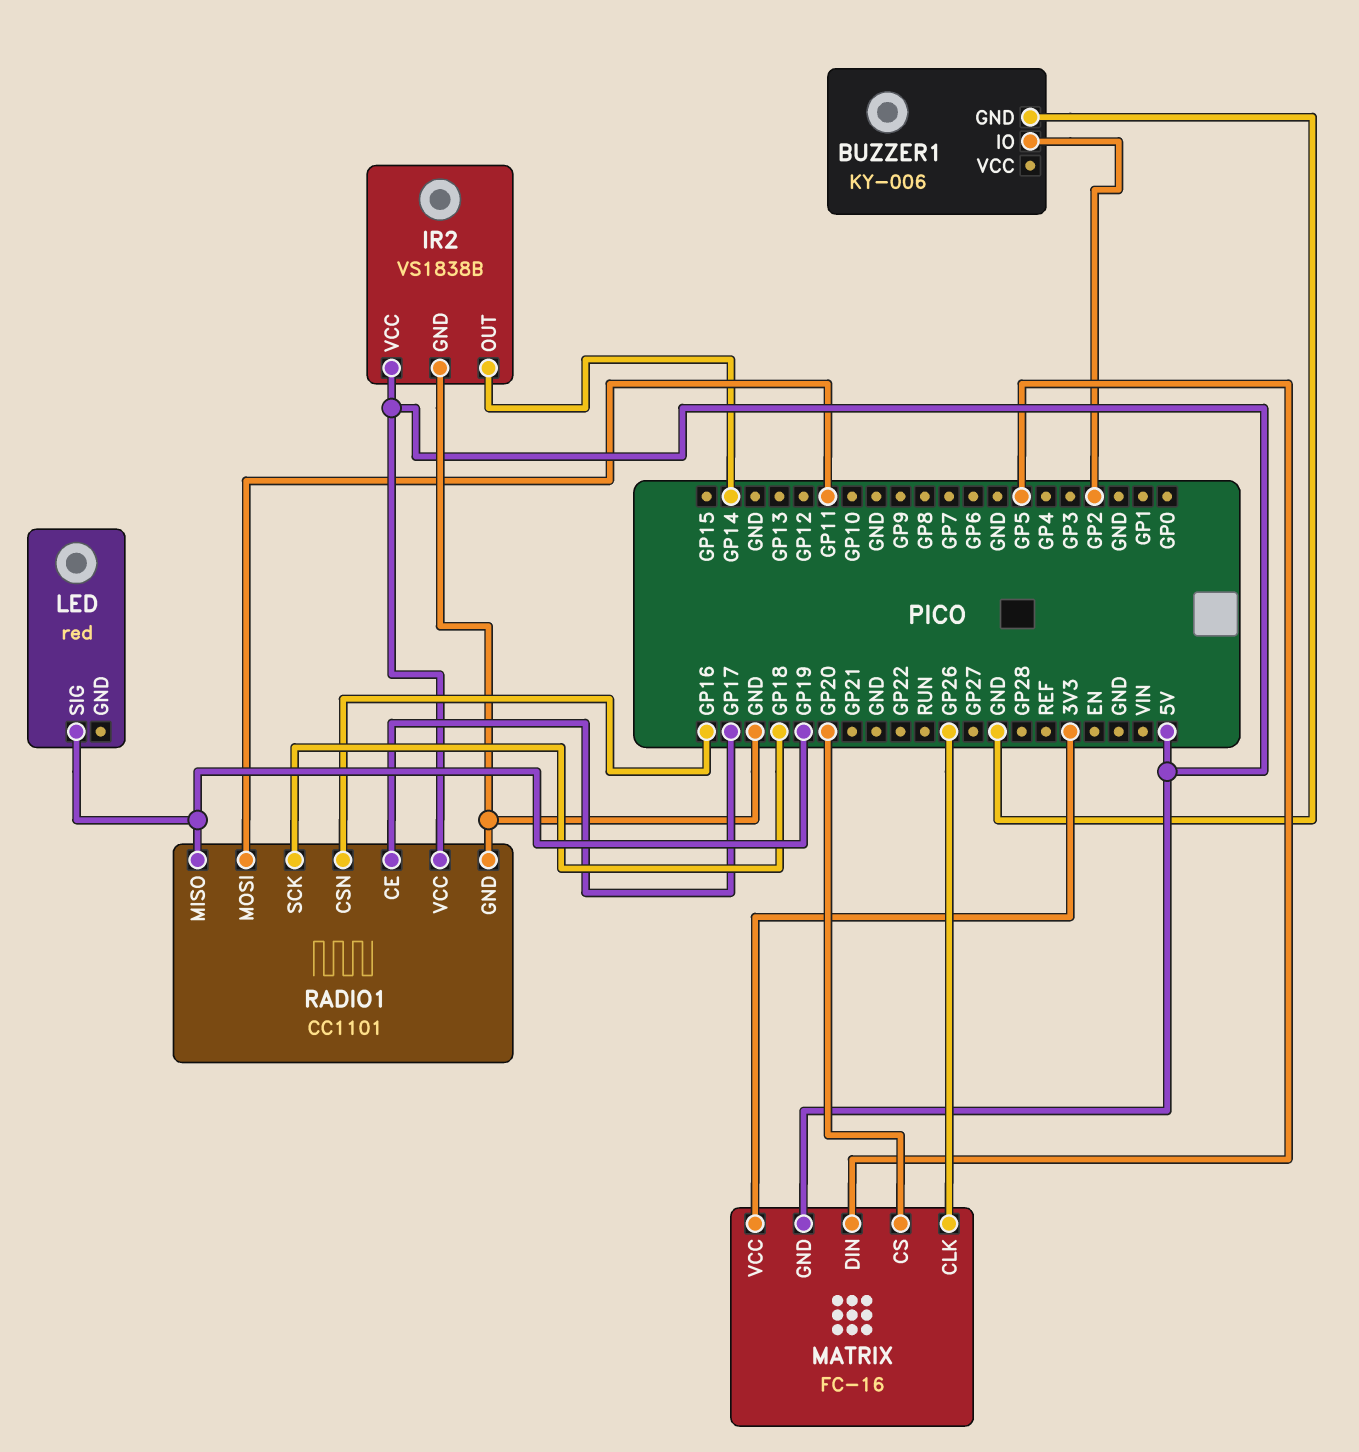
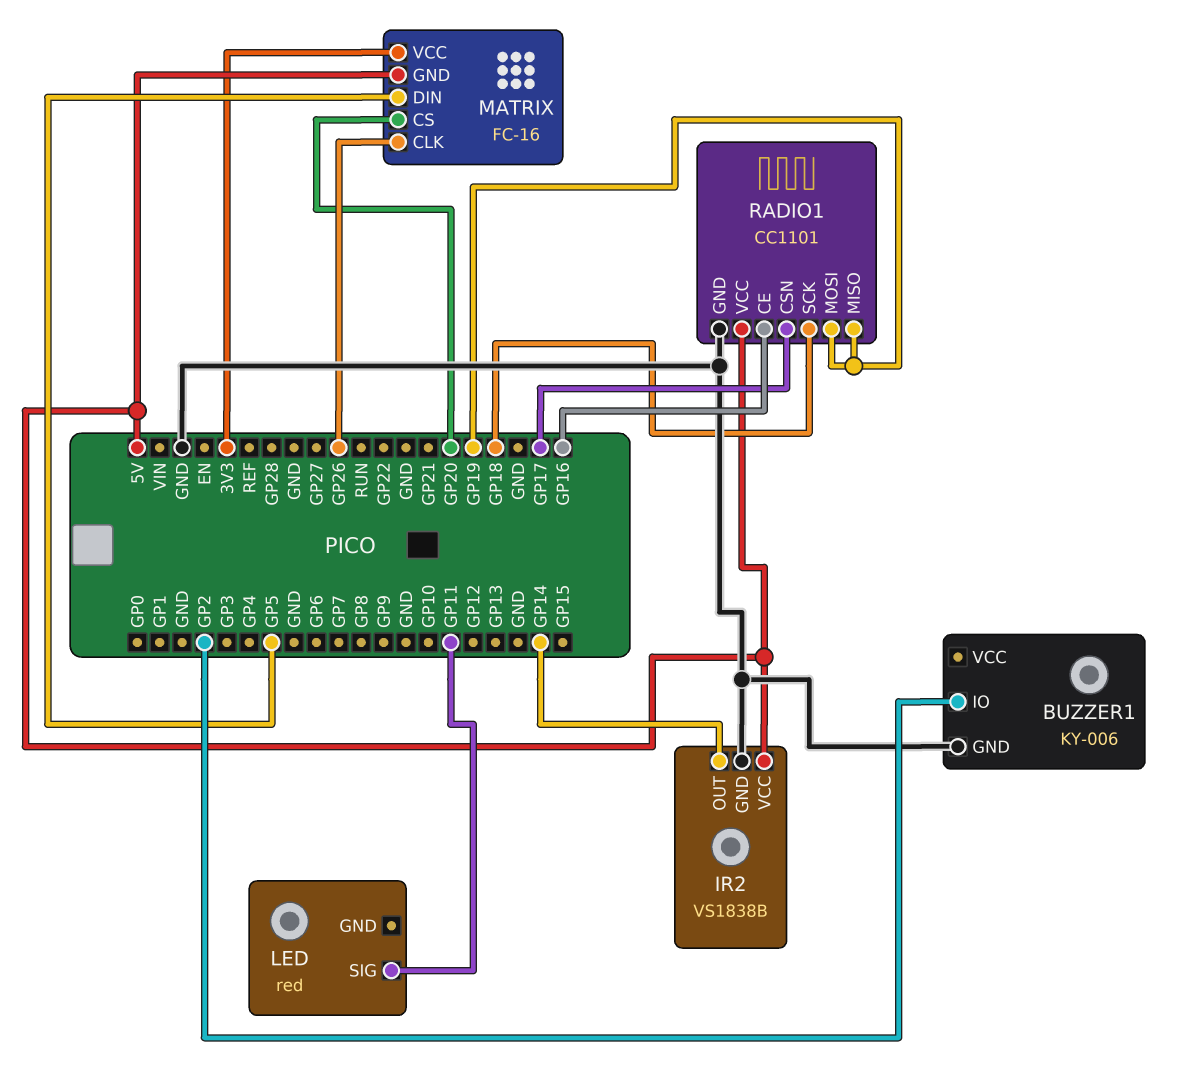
LED pin SIG: GP19 -> GP11
RADIO1 pin CE: GP17 -> GP16
RADIO1 pin CSN: GP16 -> GP17
RADIO1 pin MOSI: GP11 -> GP19

